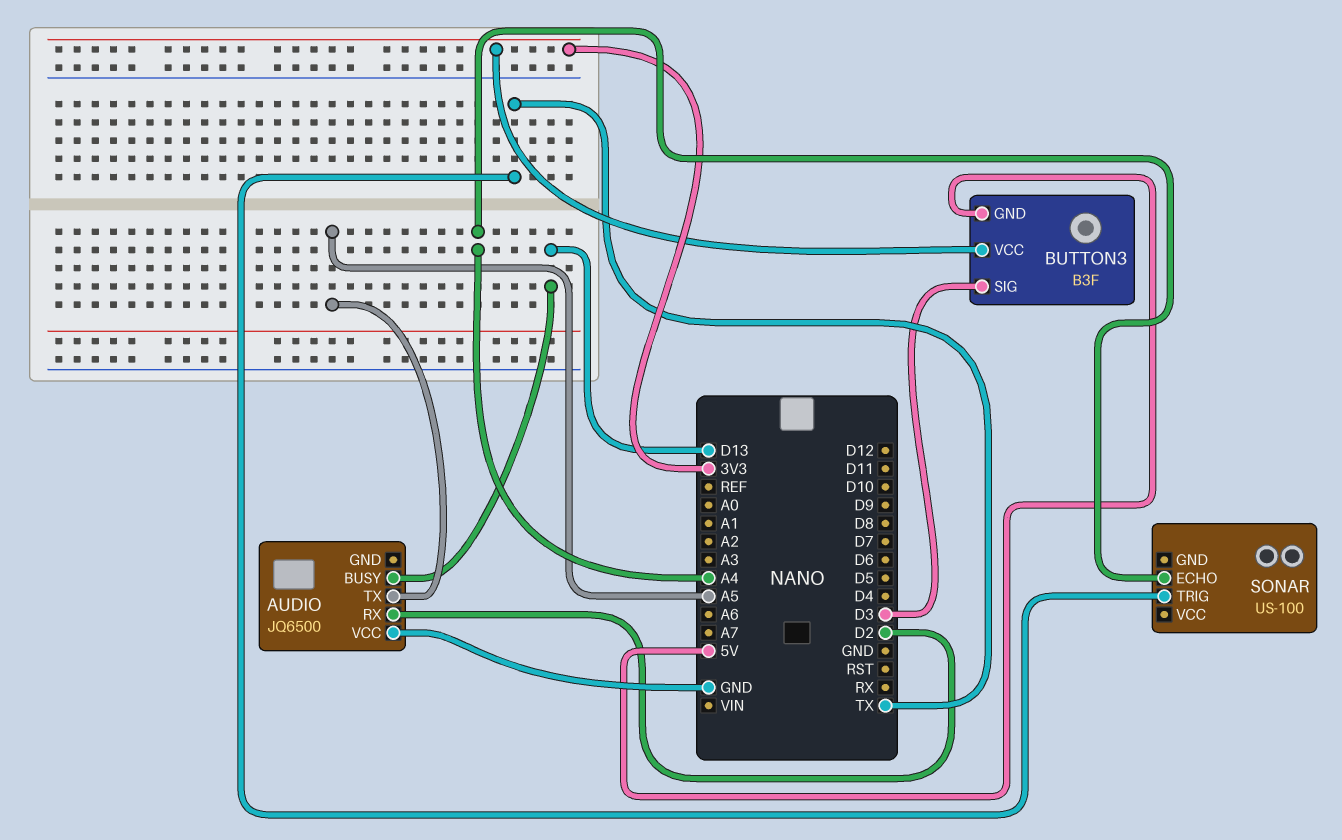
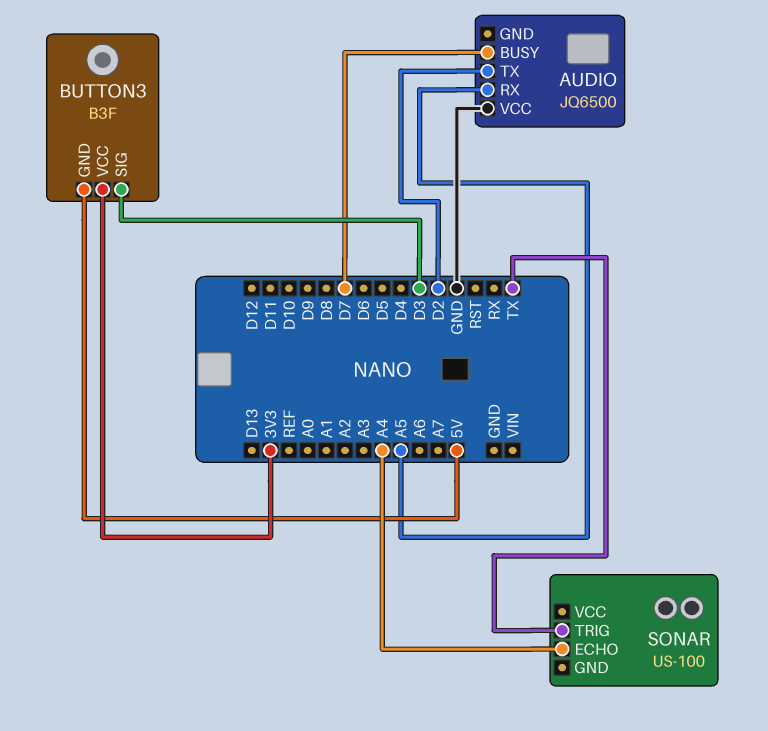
AUDIO pin BUSY: D13 -> D7
AUDIO pin RX: D2 -> A5
AUDIO pin TX: A5 -> D2

